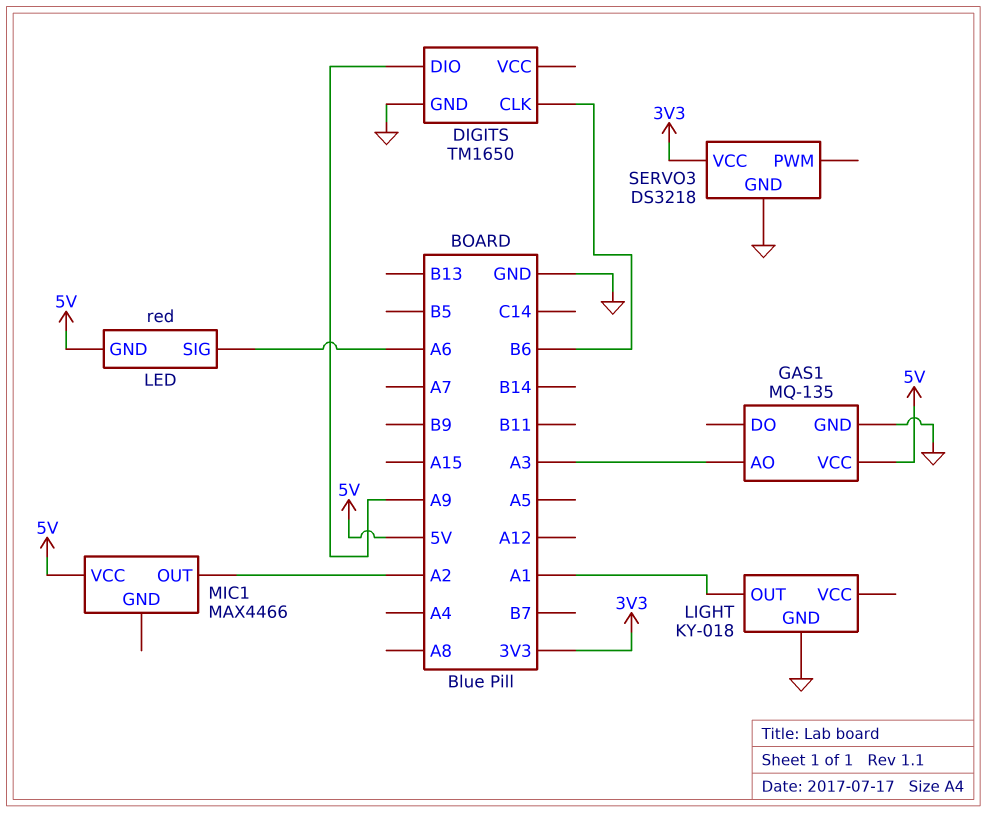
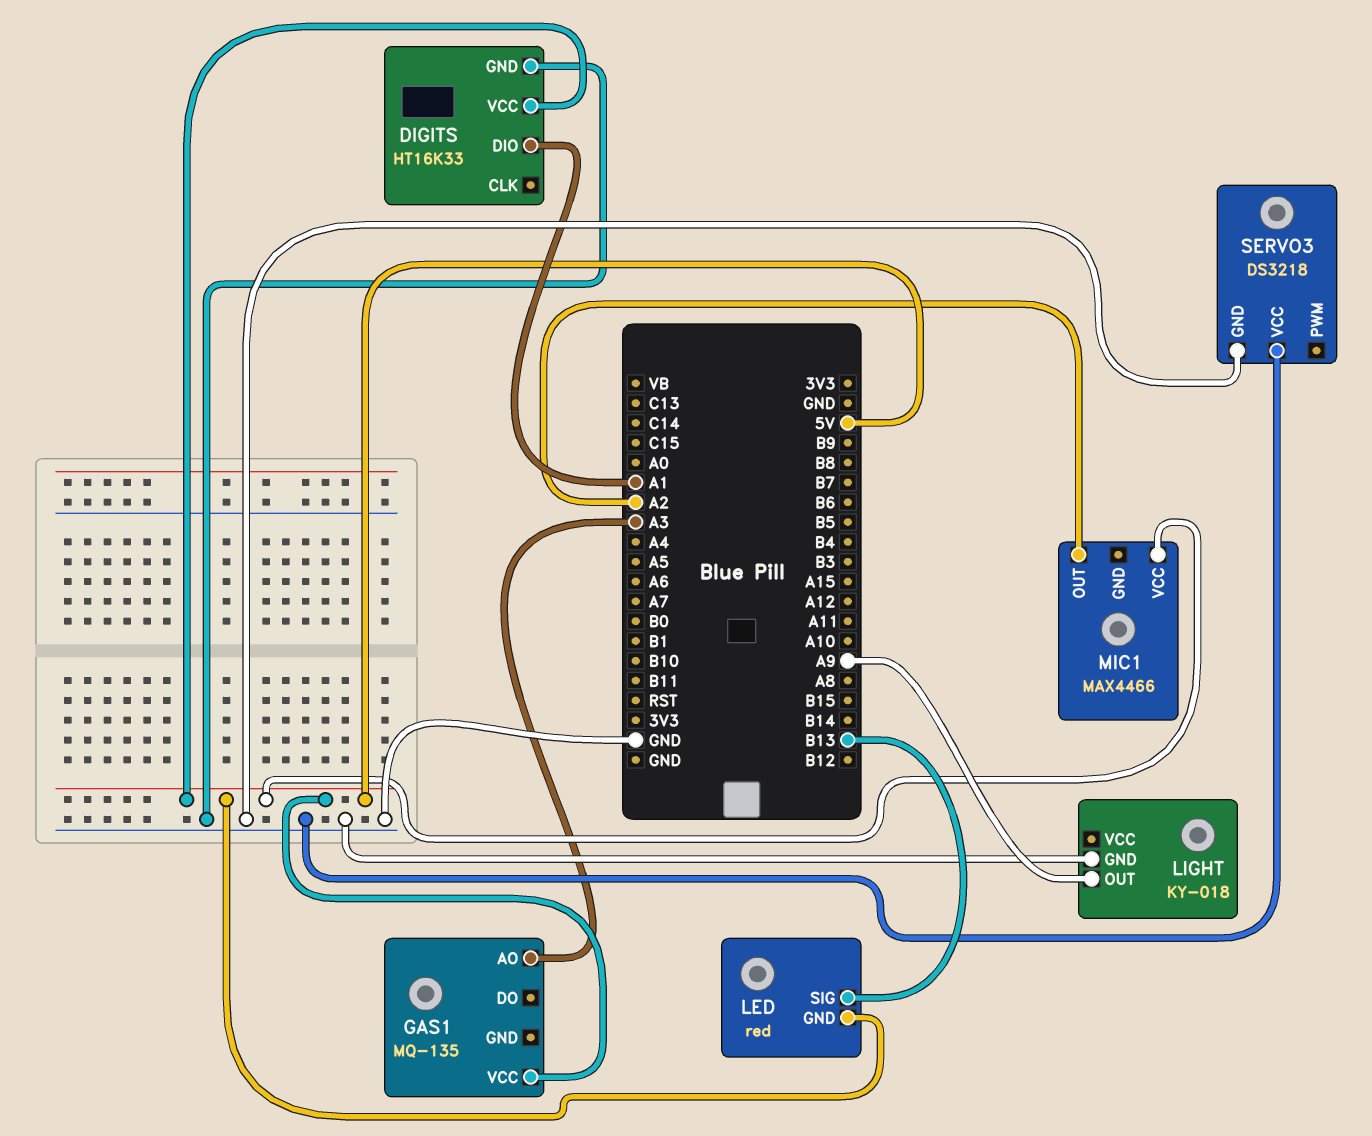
DIGITS: TM1650 -> HT16K33
DIGITS pin CLK: B6 -> none
DIGITS pin DIO: A9 -> A1
DIGITS pin VCC: none -> 5V
GAS1 pin GND: GND -> none
LED pin SIG: A6 -> B13
LIGHT pin OUT: A1 -> A9
SERVO3 pin VCC: 3V3 -> GND

